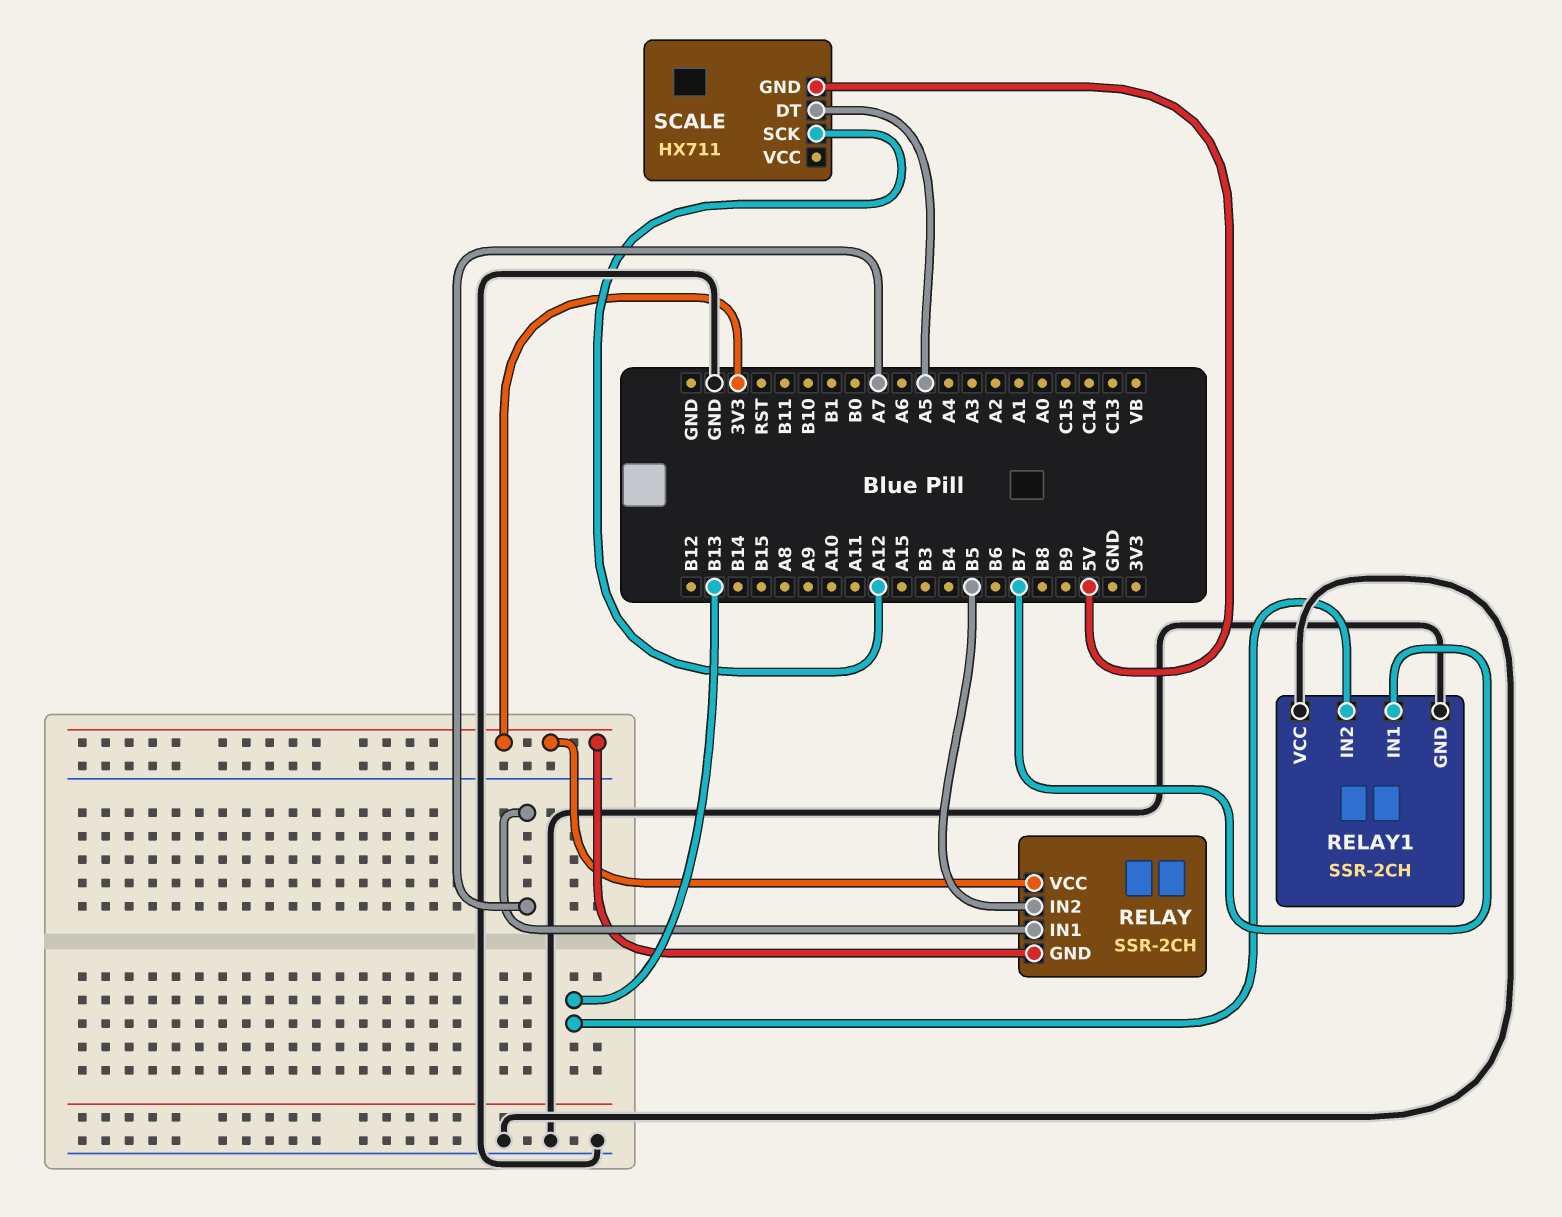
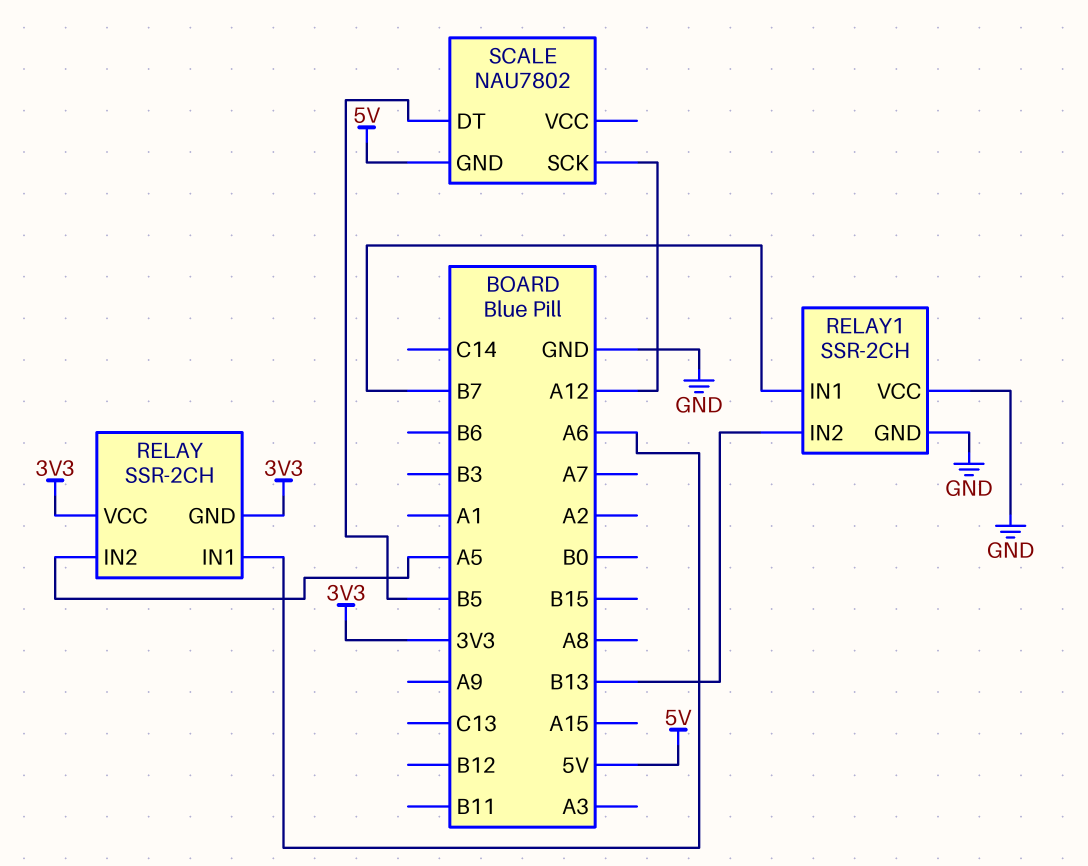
RELAY pin IN1: A7 -> A6
RELAY pin IN2: B5 -> A5
SCALE: HX711 -> NAU7802
SCALE pin DT: A5 -> B5

